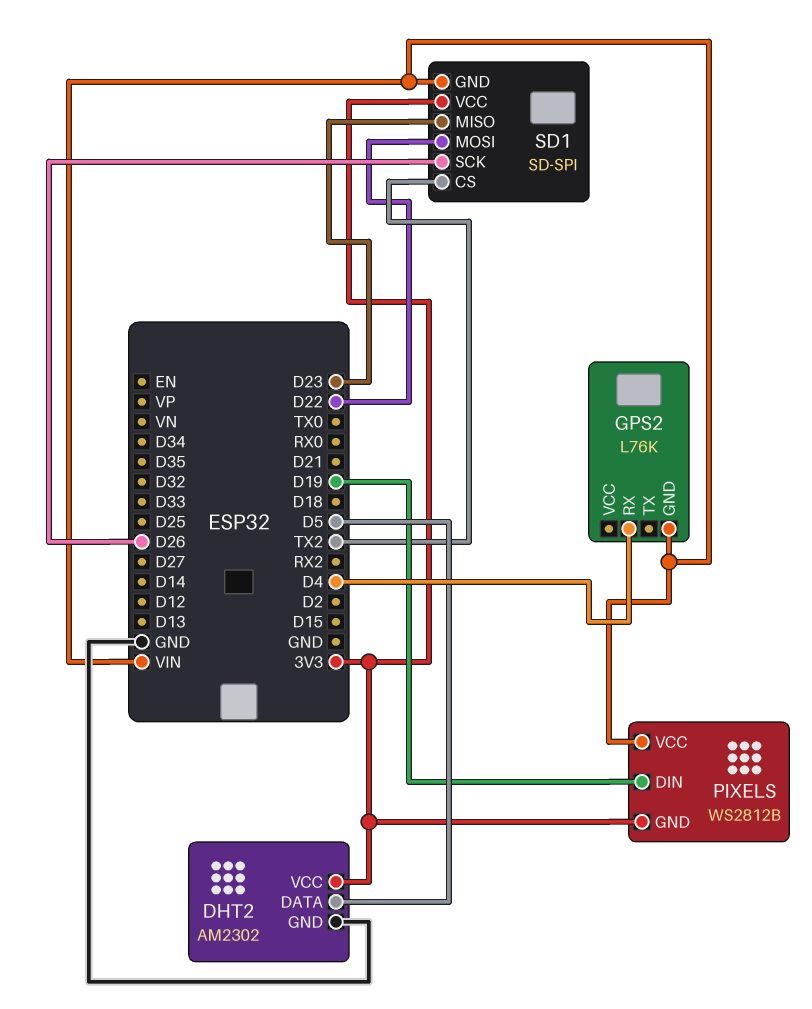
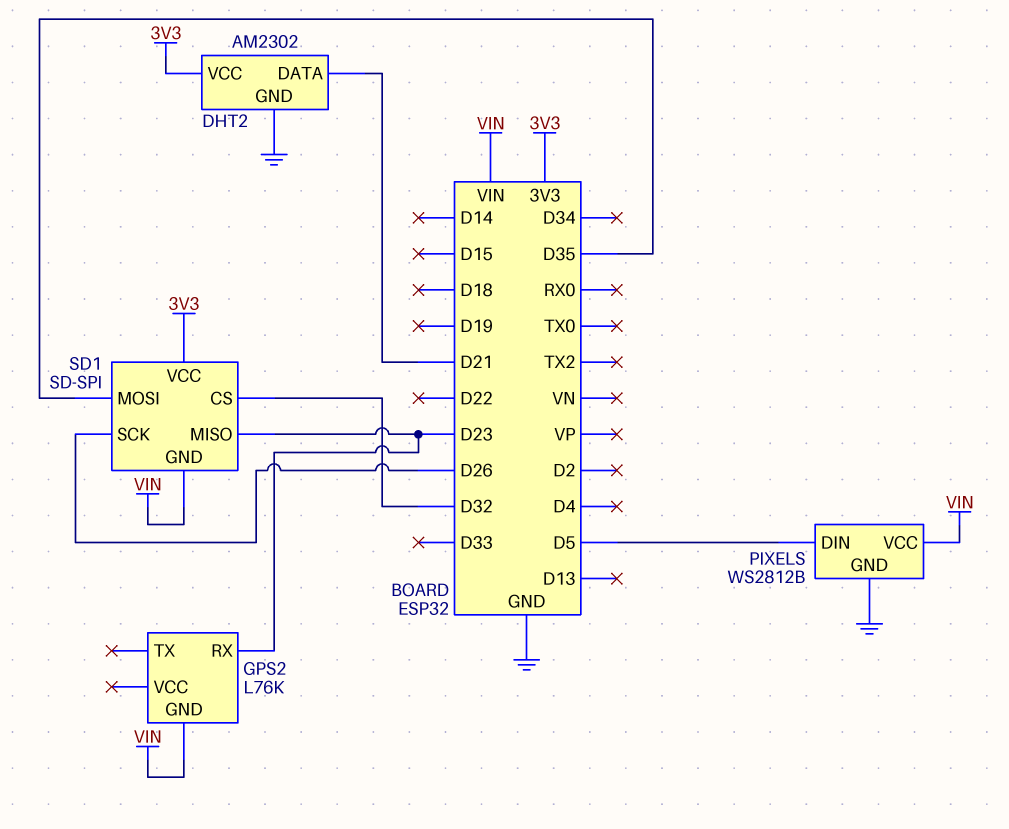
DHT2 pin DATA: D5 -> D21
GPS2 pin RX: D4 -> D23
PIXELS pin DIN: D19 -> D5
PIXELS pin GND: 3V3 -> GND
SD1 pin CS: TX2 -> D32
SD1 pin MOSI: D22 -> D35

